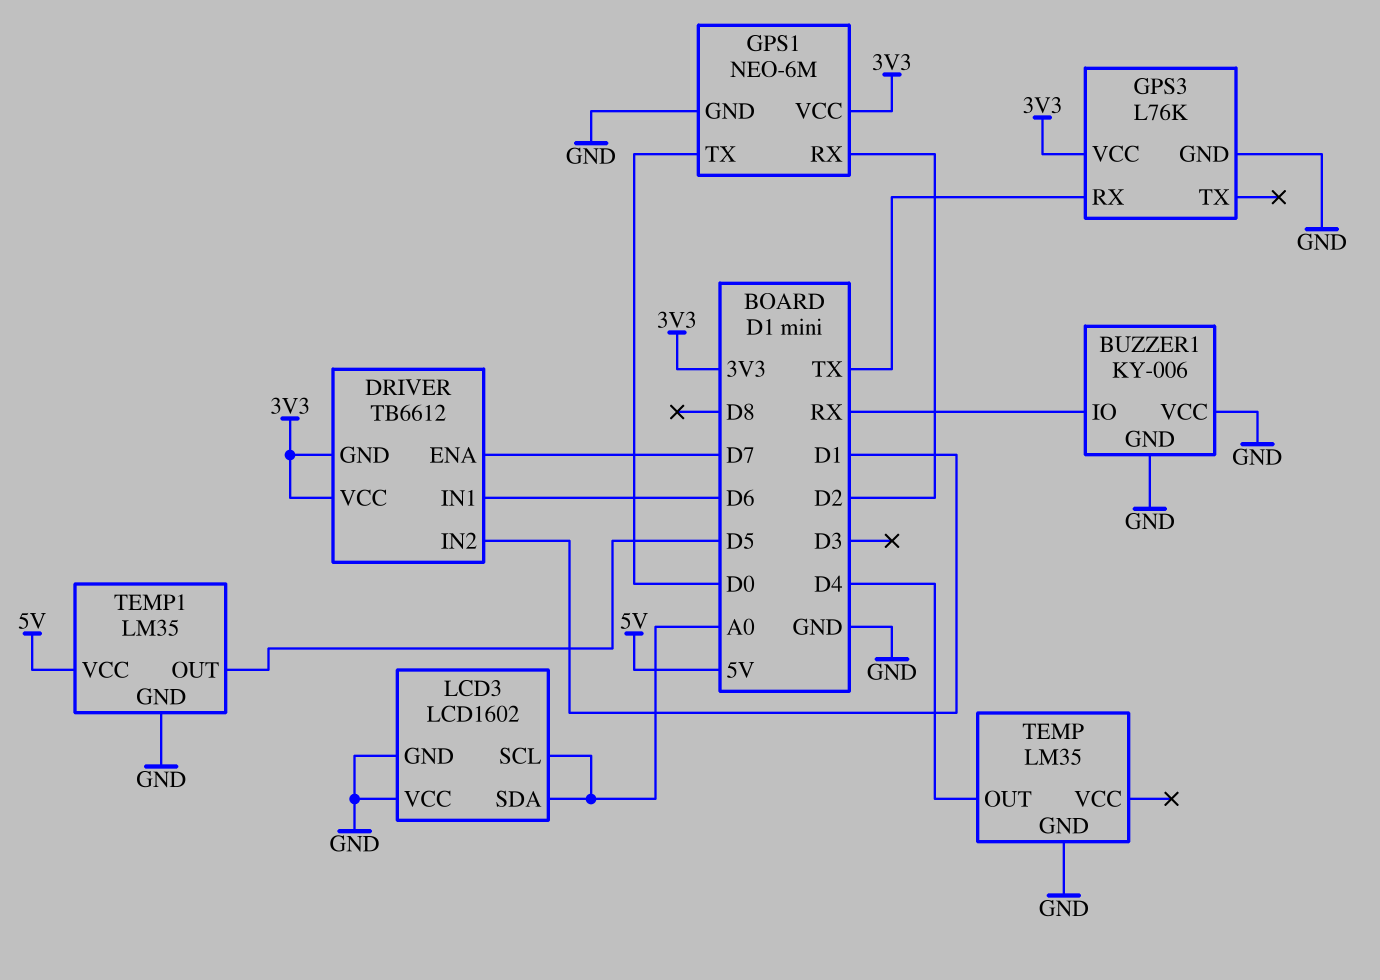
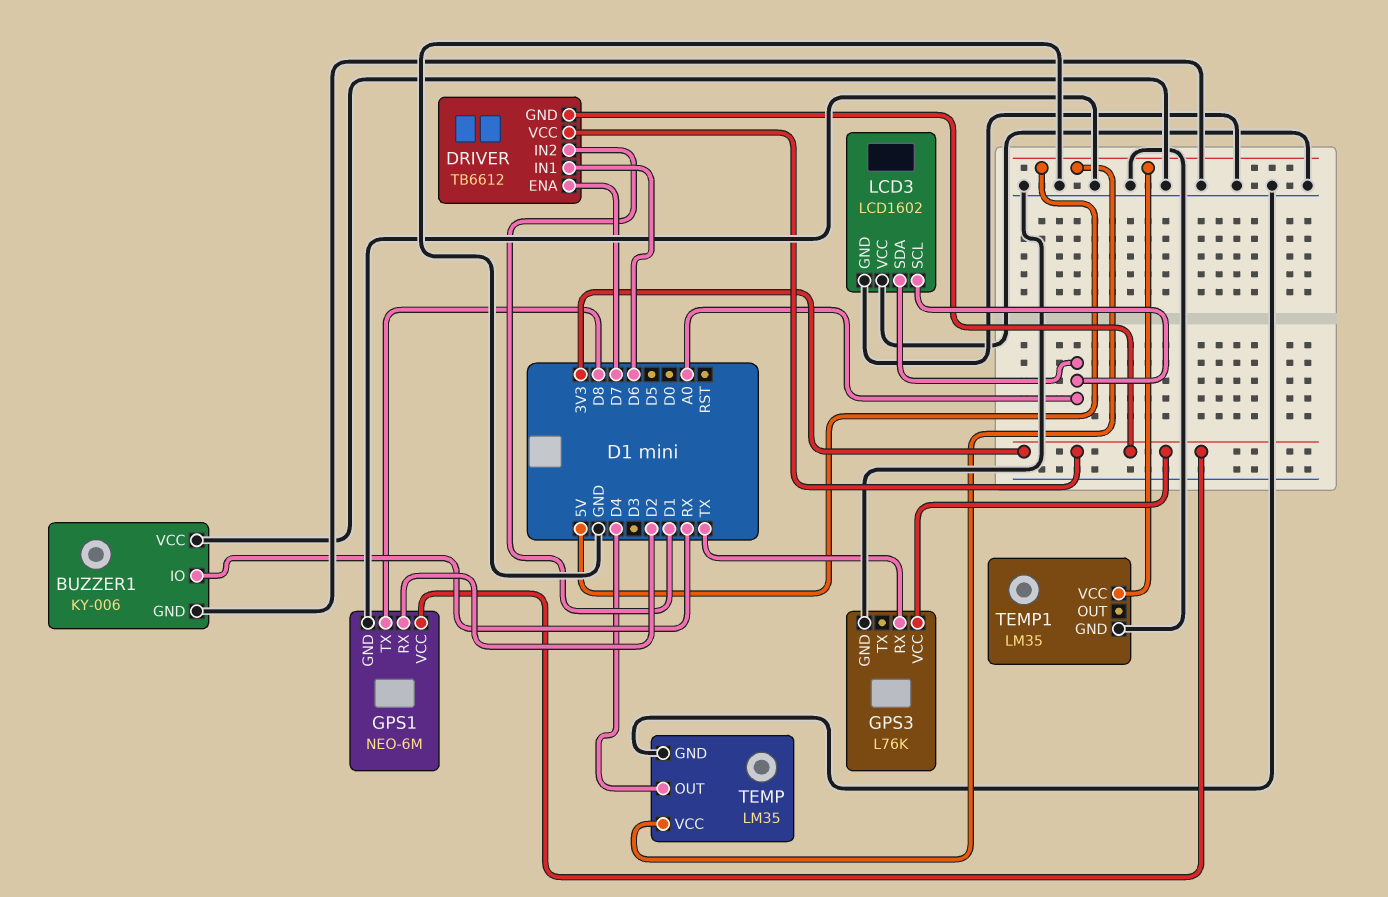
GPS1 pin TX: D0 -> D8
TEMP pin VCC: none -> 5V
TEMP1 pin OUT: D5 -> none

